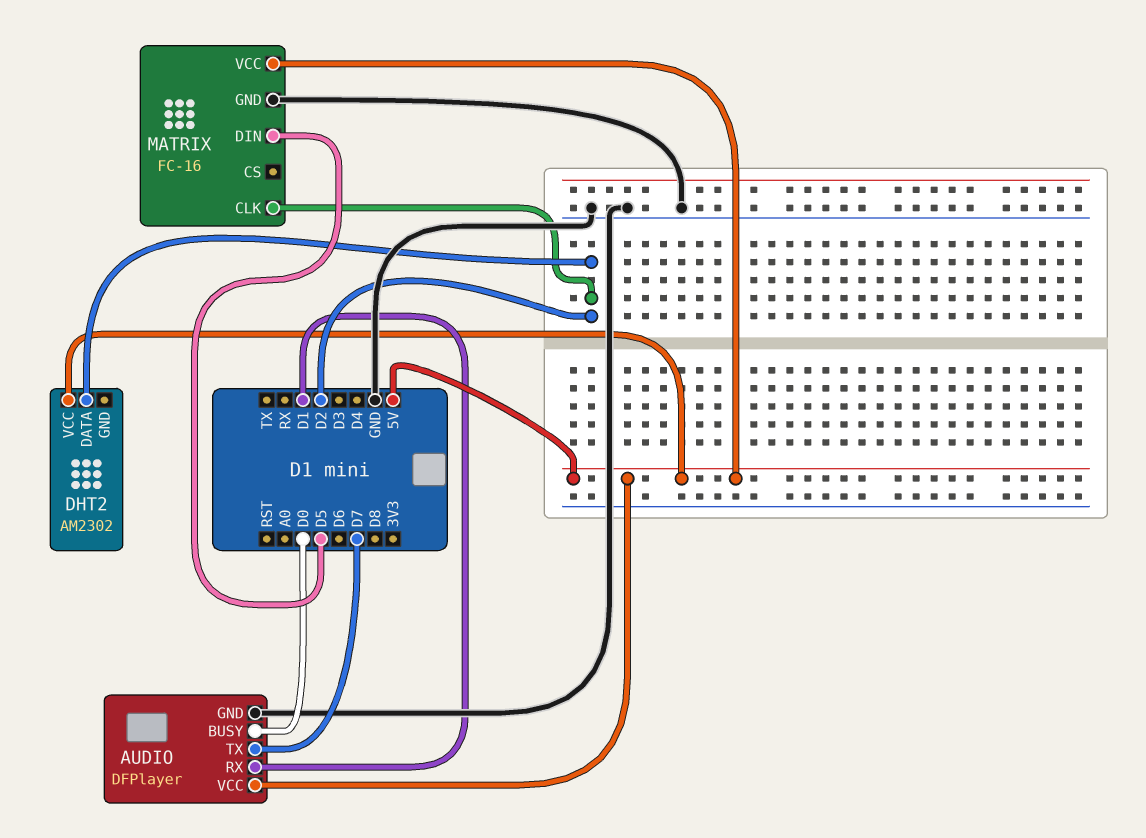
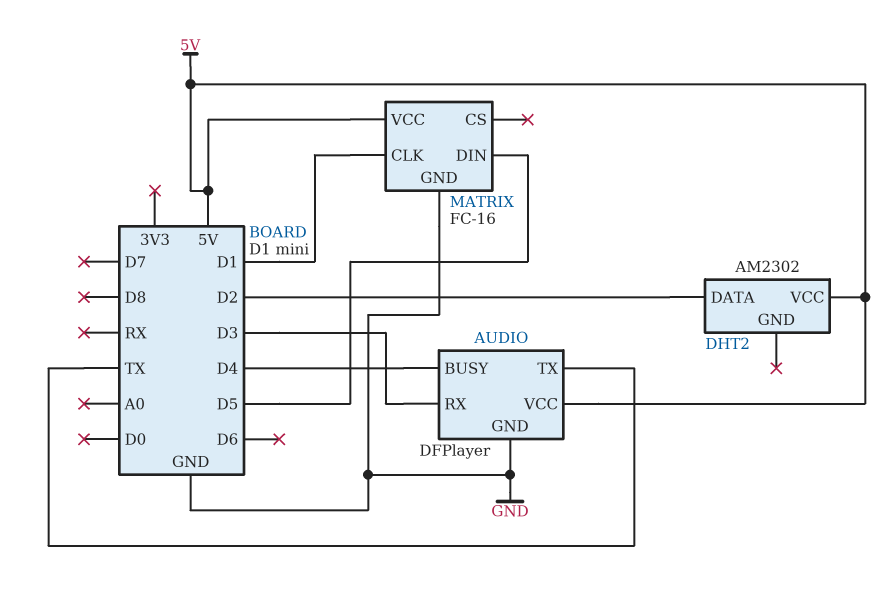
AUDIO pin BUSY: D0 -> D4
AUDIO pin RX: D1 -> D3
AUDIO pin TX: D7 -> TX
MATRIX pin CLK: D2 -> D1

